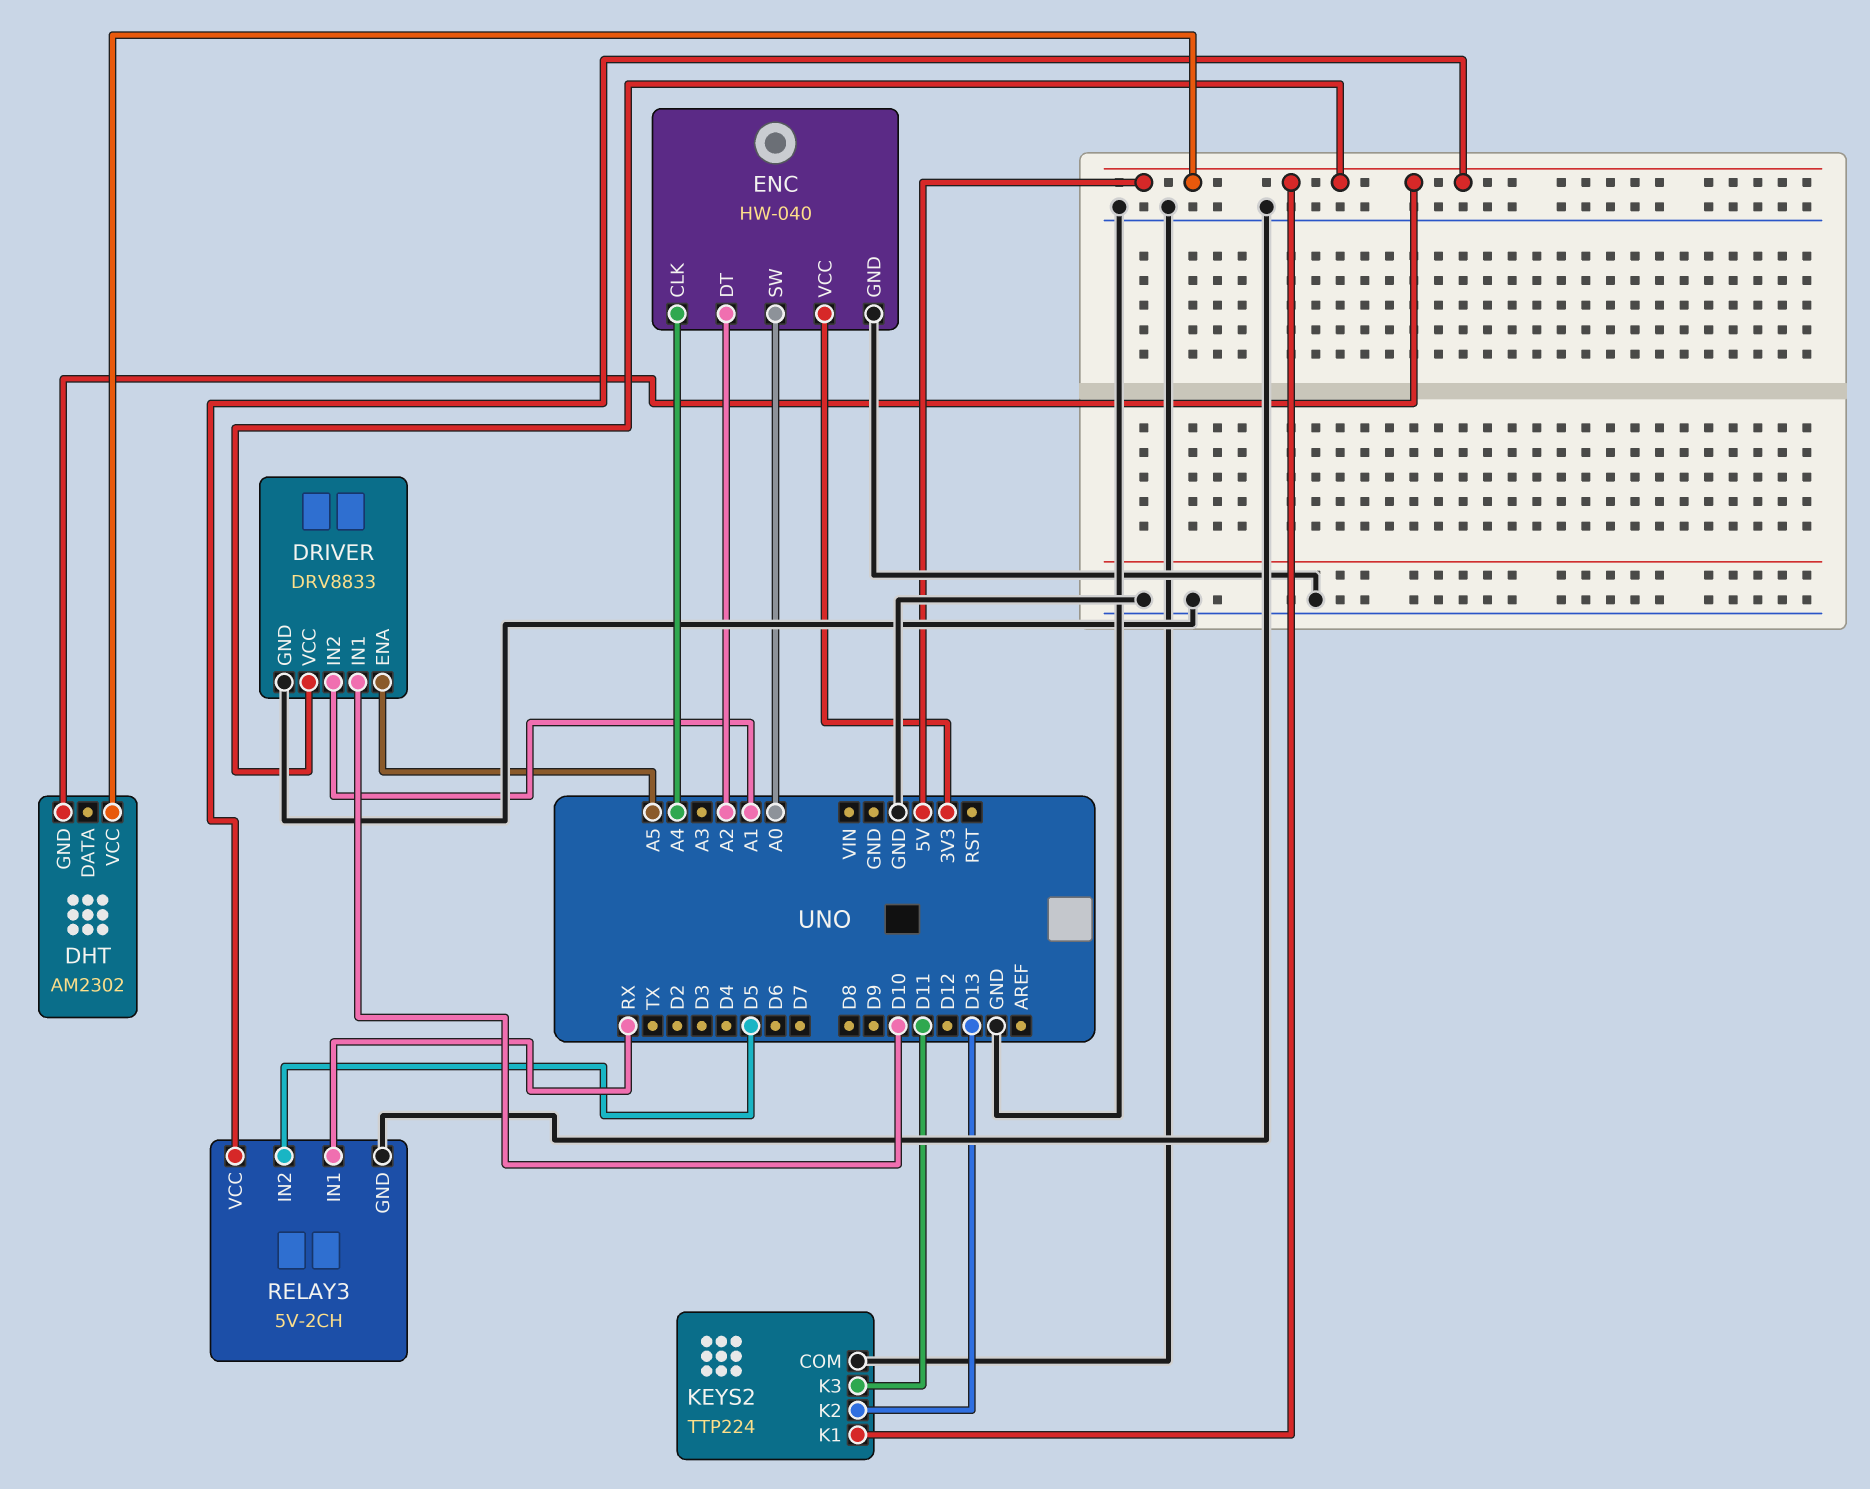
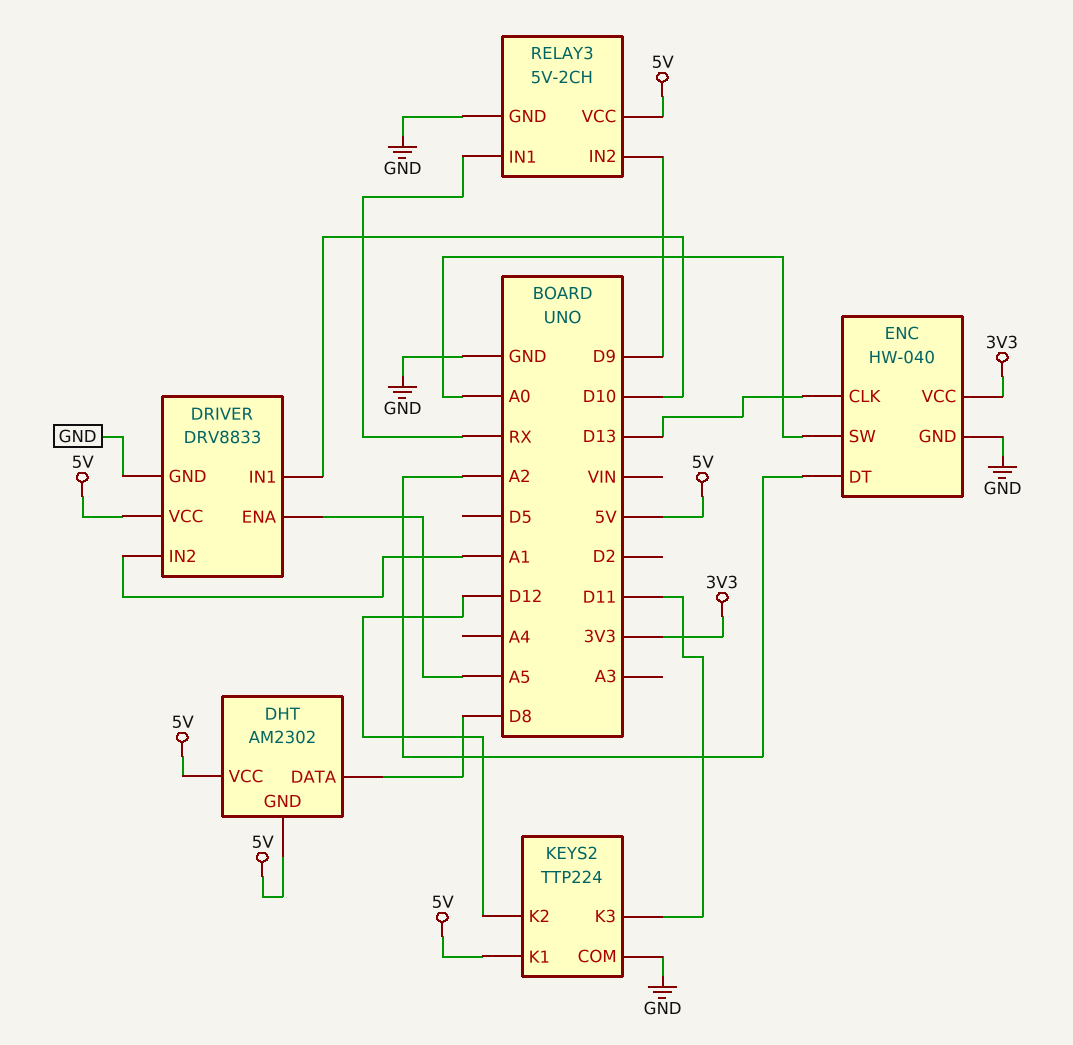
DHT pin DATA: none -> D8
ENC pin CLK: A4 -> D13
KEYS2 pin K2: D13 -> D12
RELAY3 pin IN2: D5 -> D9

